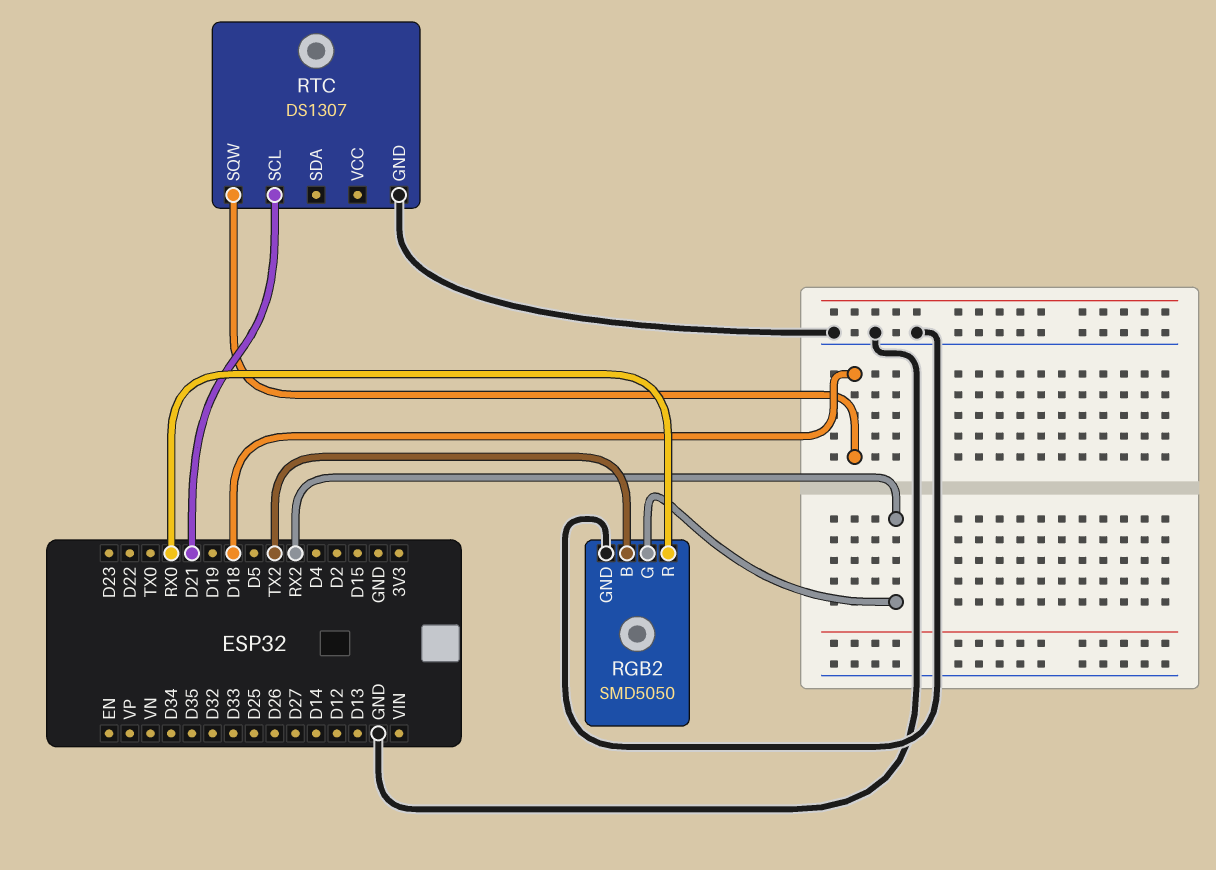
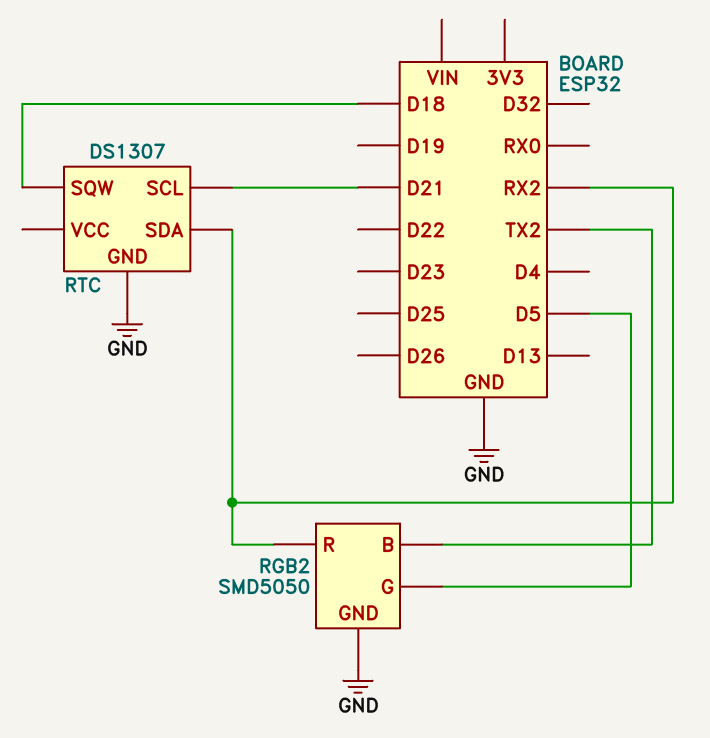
RGB2 pin G: RX2 -> D5
RGB2 pin R: RX0 -> RX2
RTC pin SDA: none -> RX2

